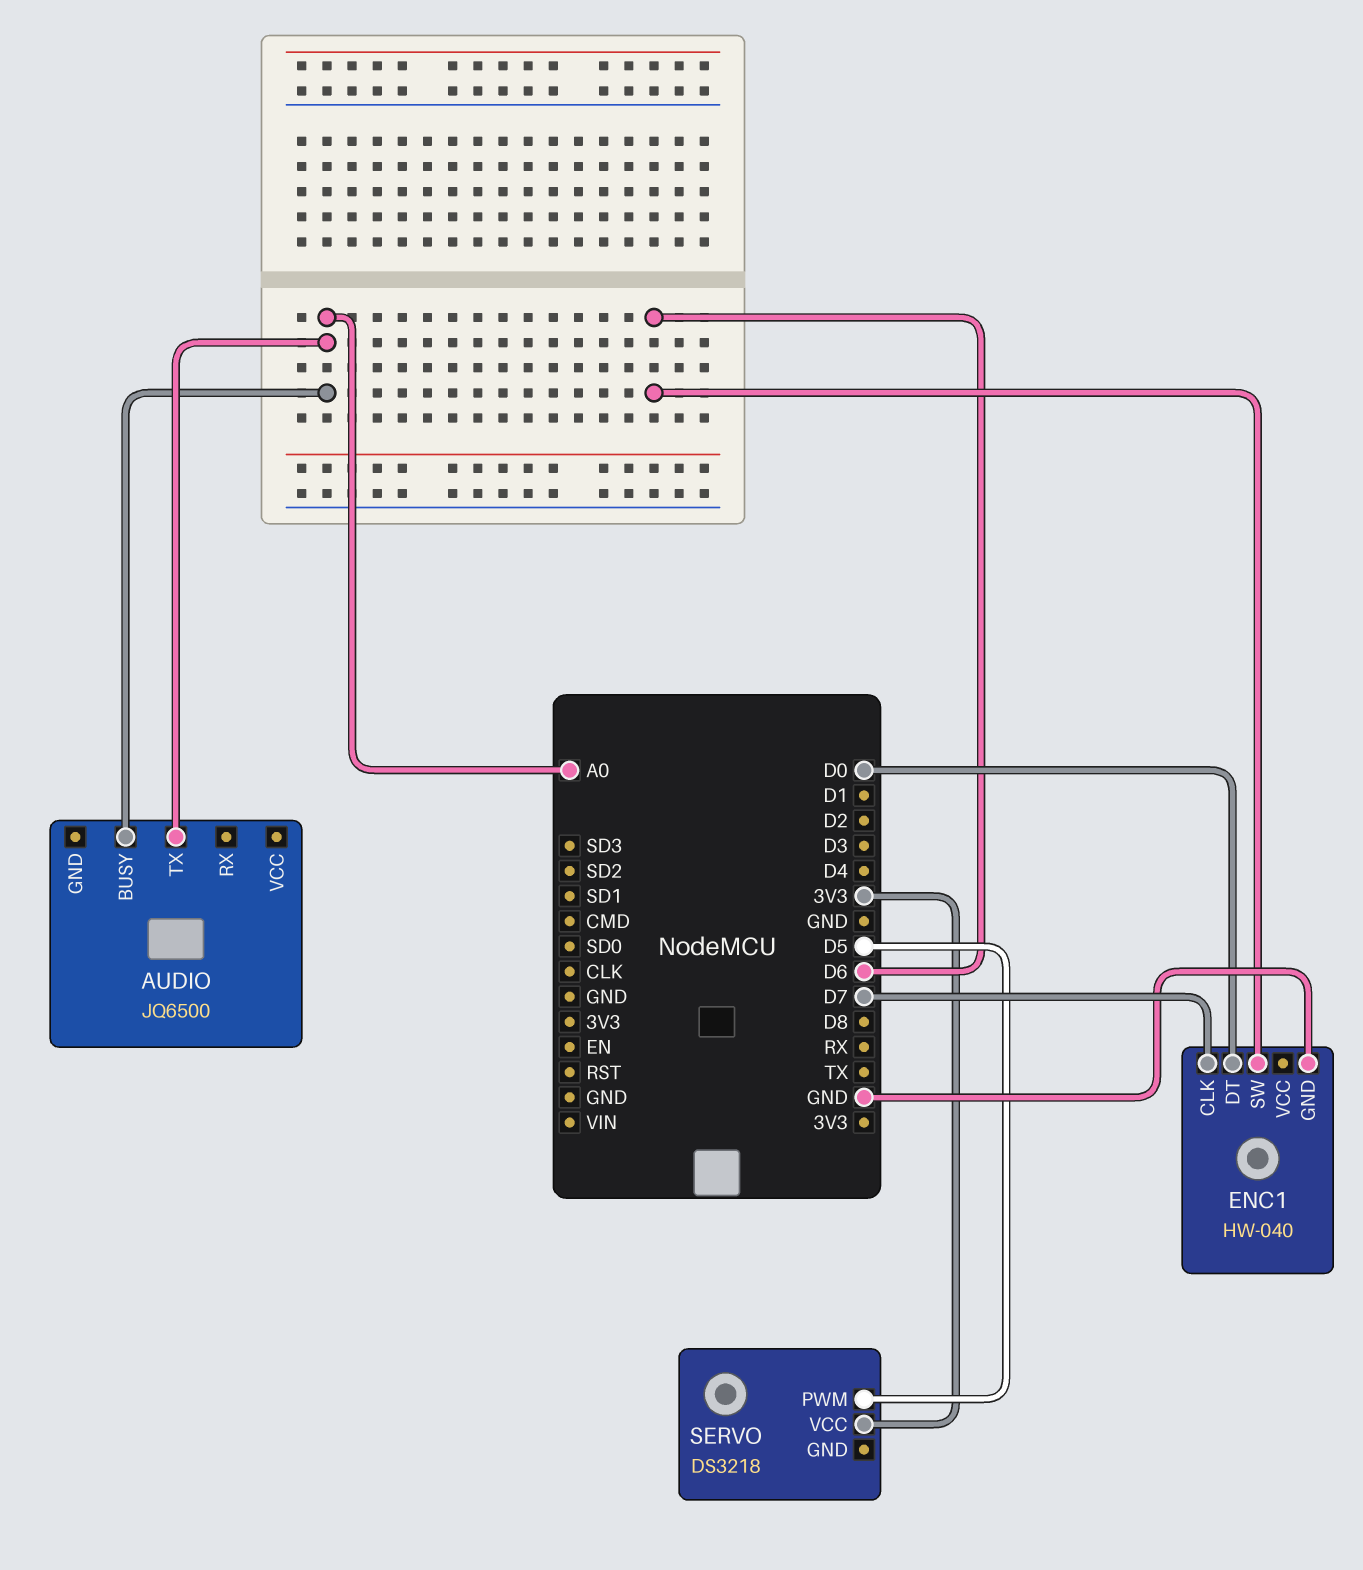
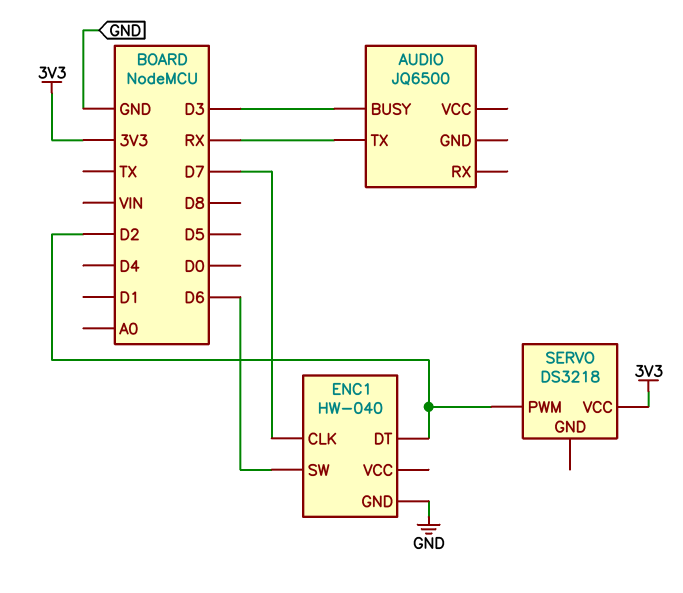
AUDIO pin BUSY: A0 -> D3
AUDIO pin TX: A0 -> RX
ENC1 pin DT: D0 -> D2
SERVO pin PWM: D5 -> D2

